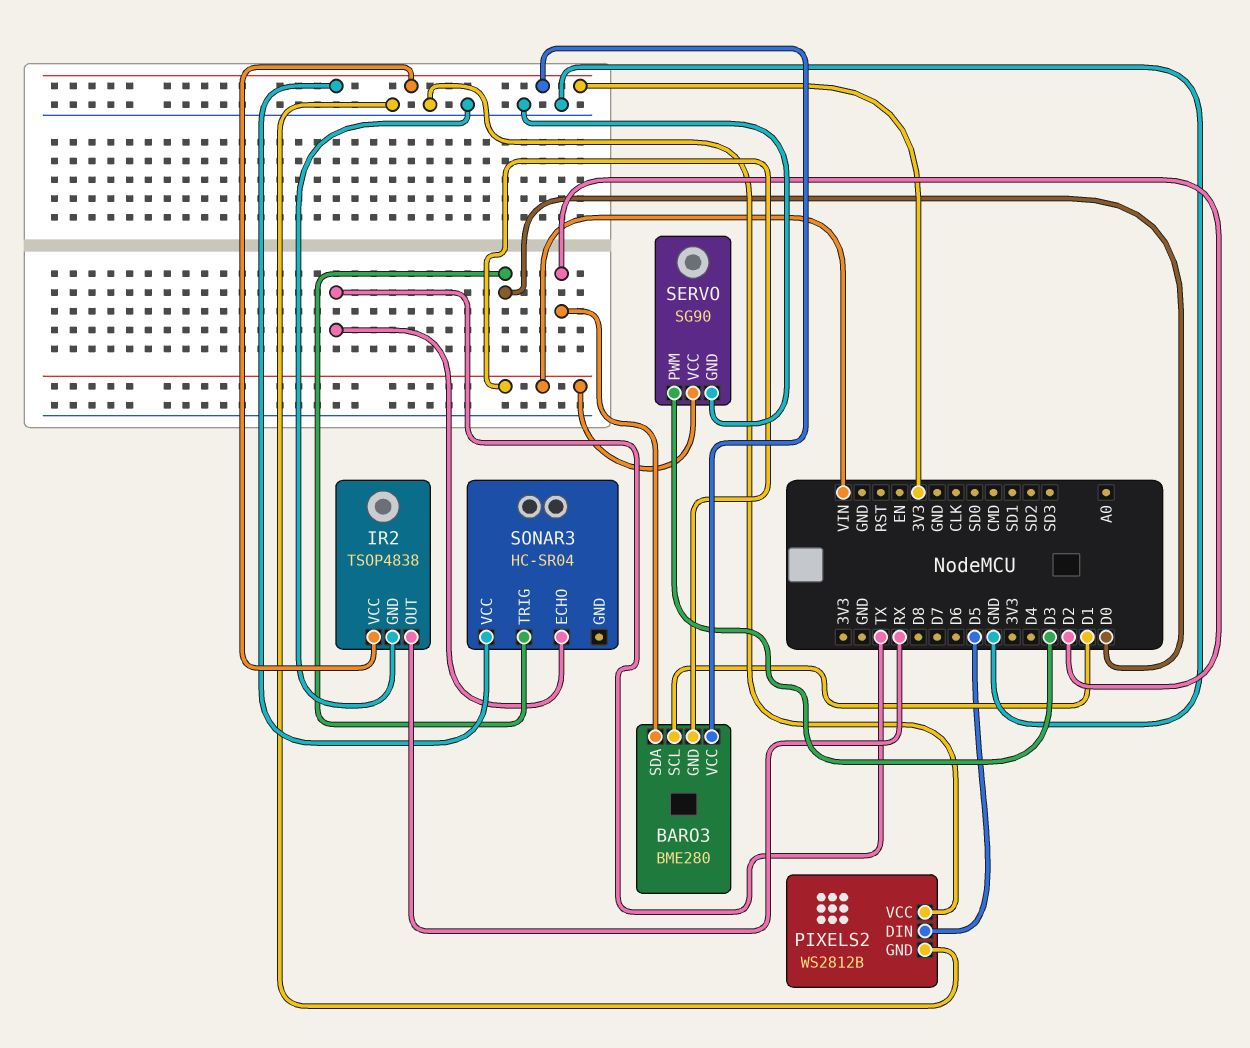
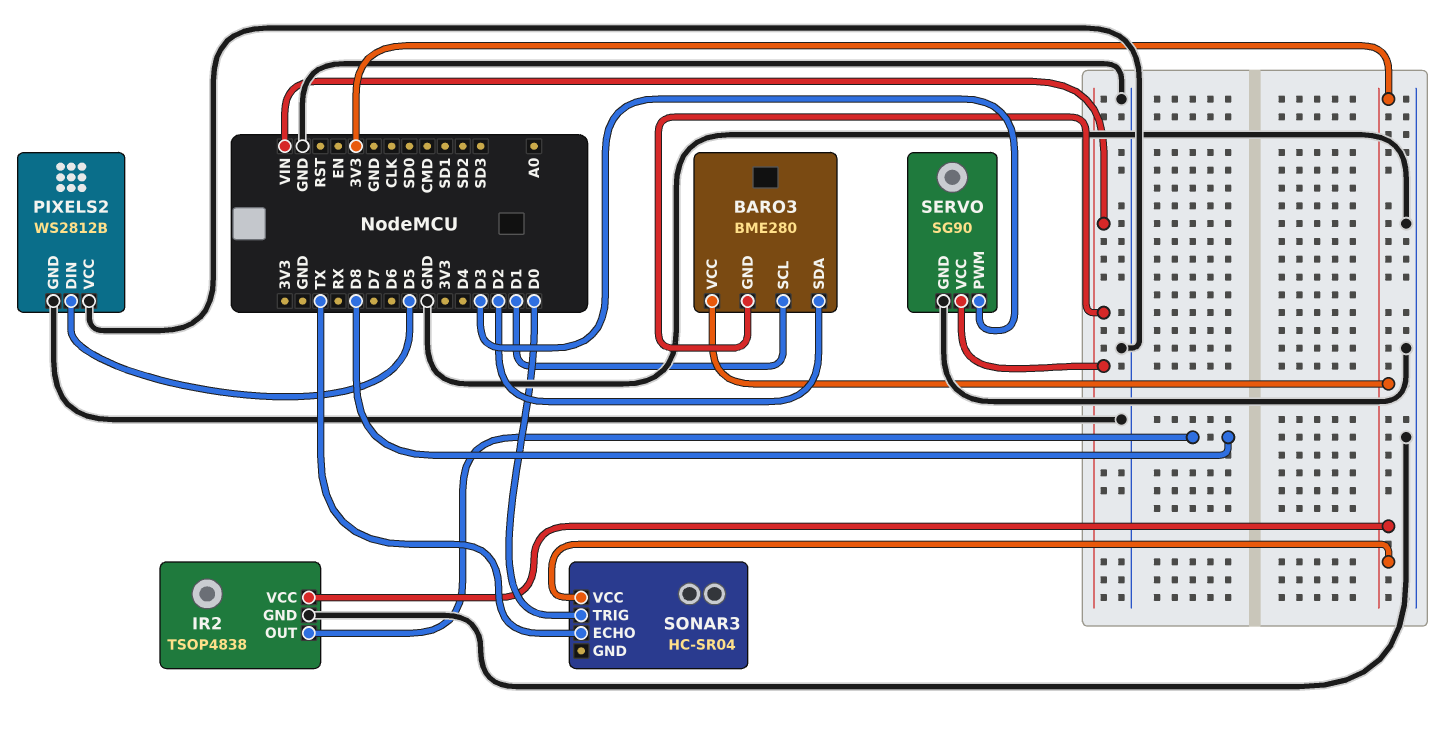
IR2 pin OUT: RX -> D8

